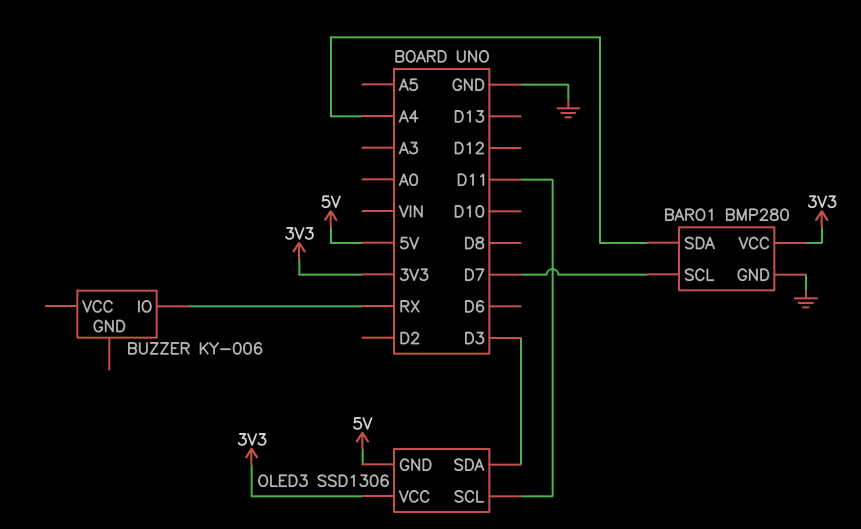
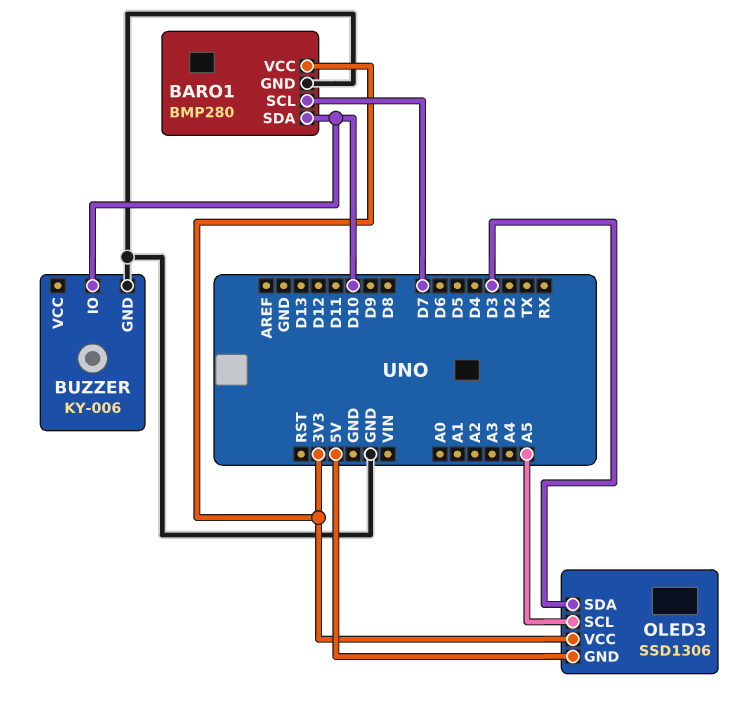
BARO1 pin SDA: A4 -> D10
BUZZER pin GND: none -> GND
BUZZER pin IO: RX -> D10
OLED3 pin SCL: D11 -> A5

